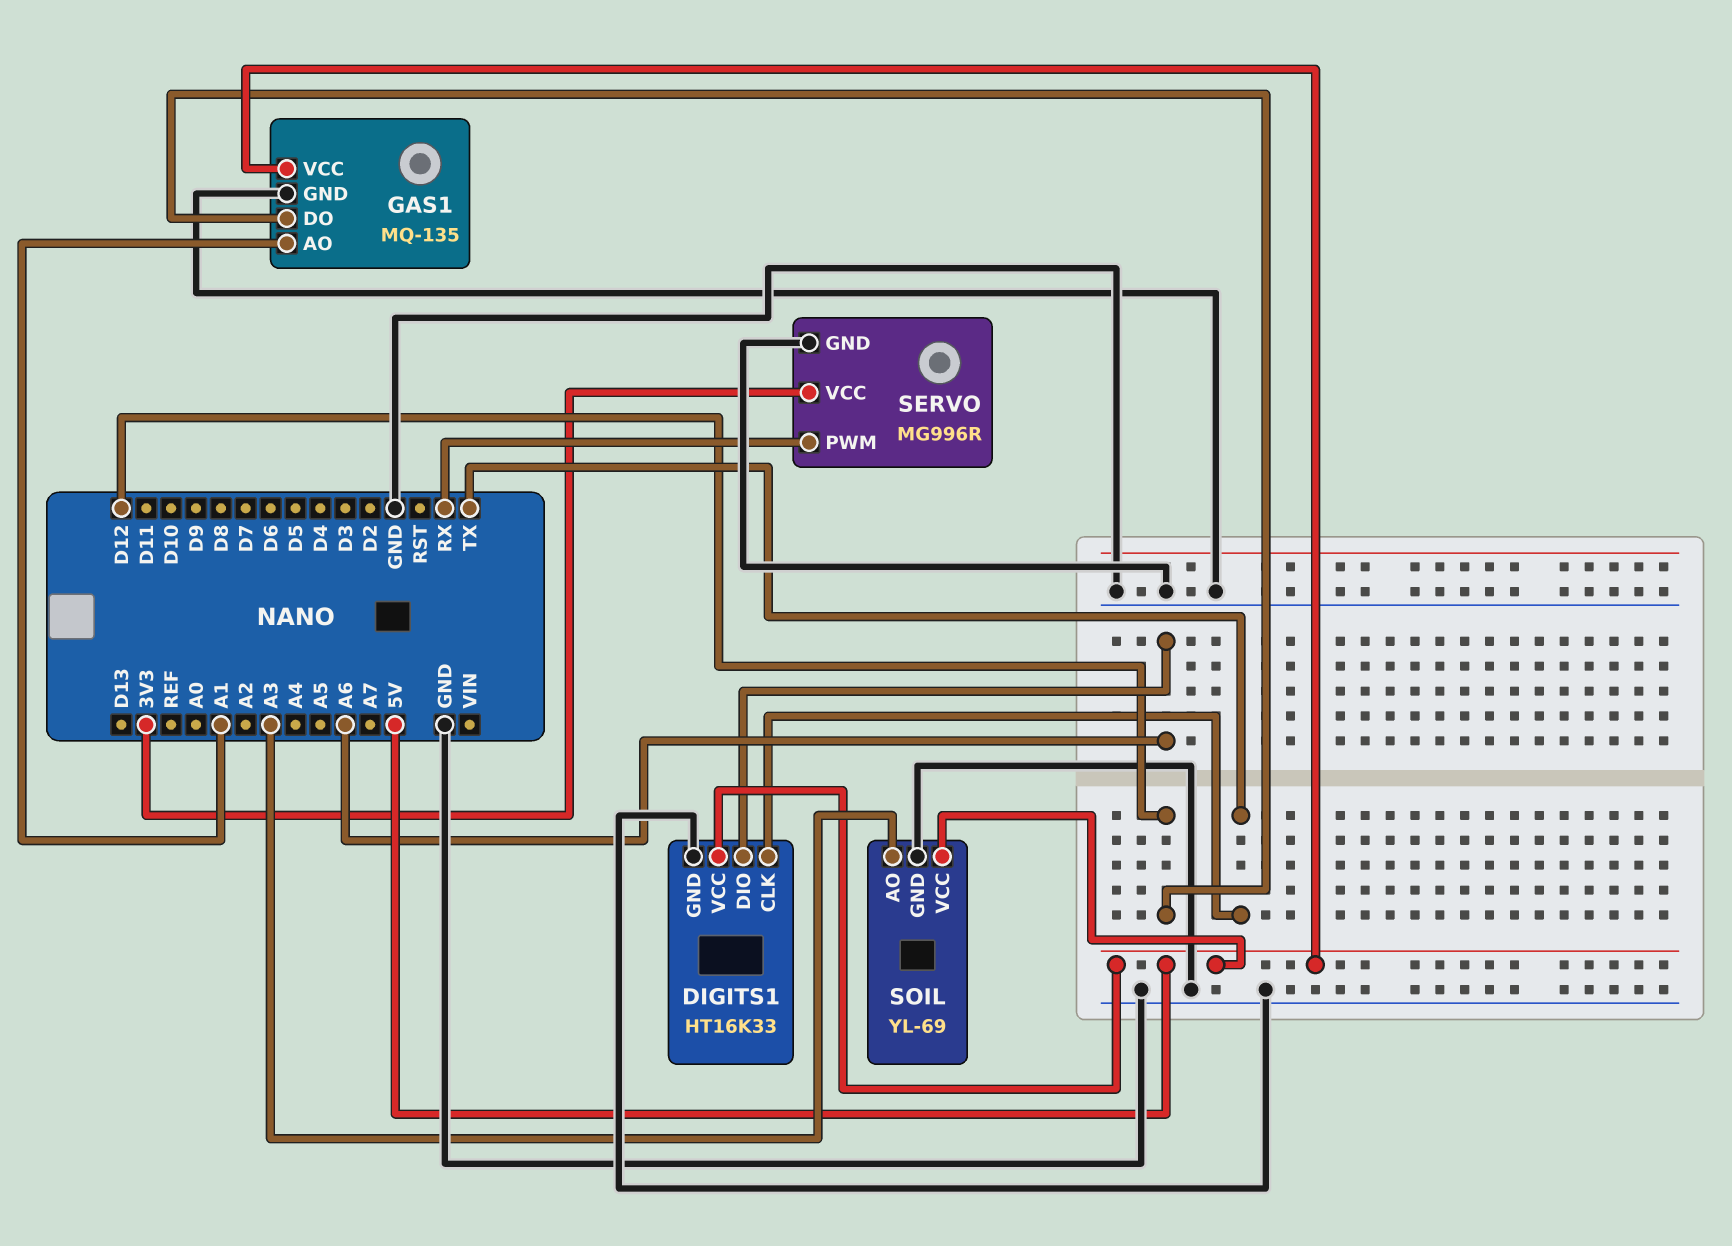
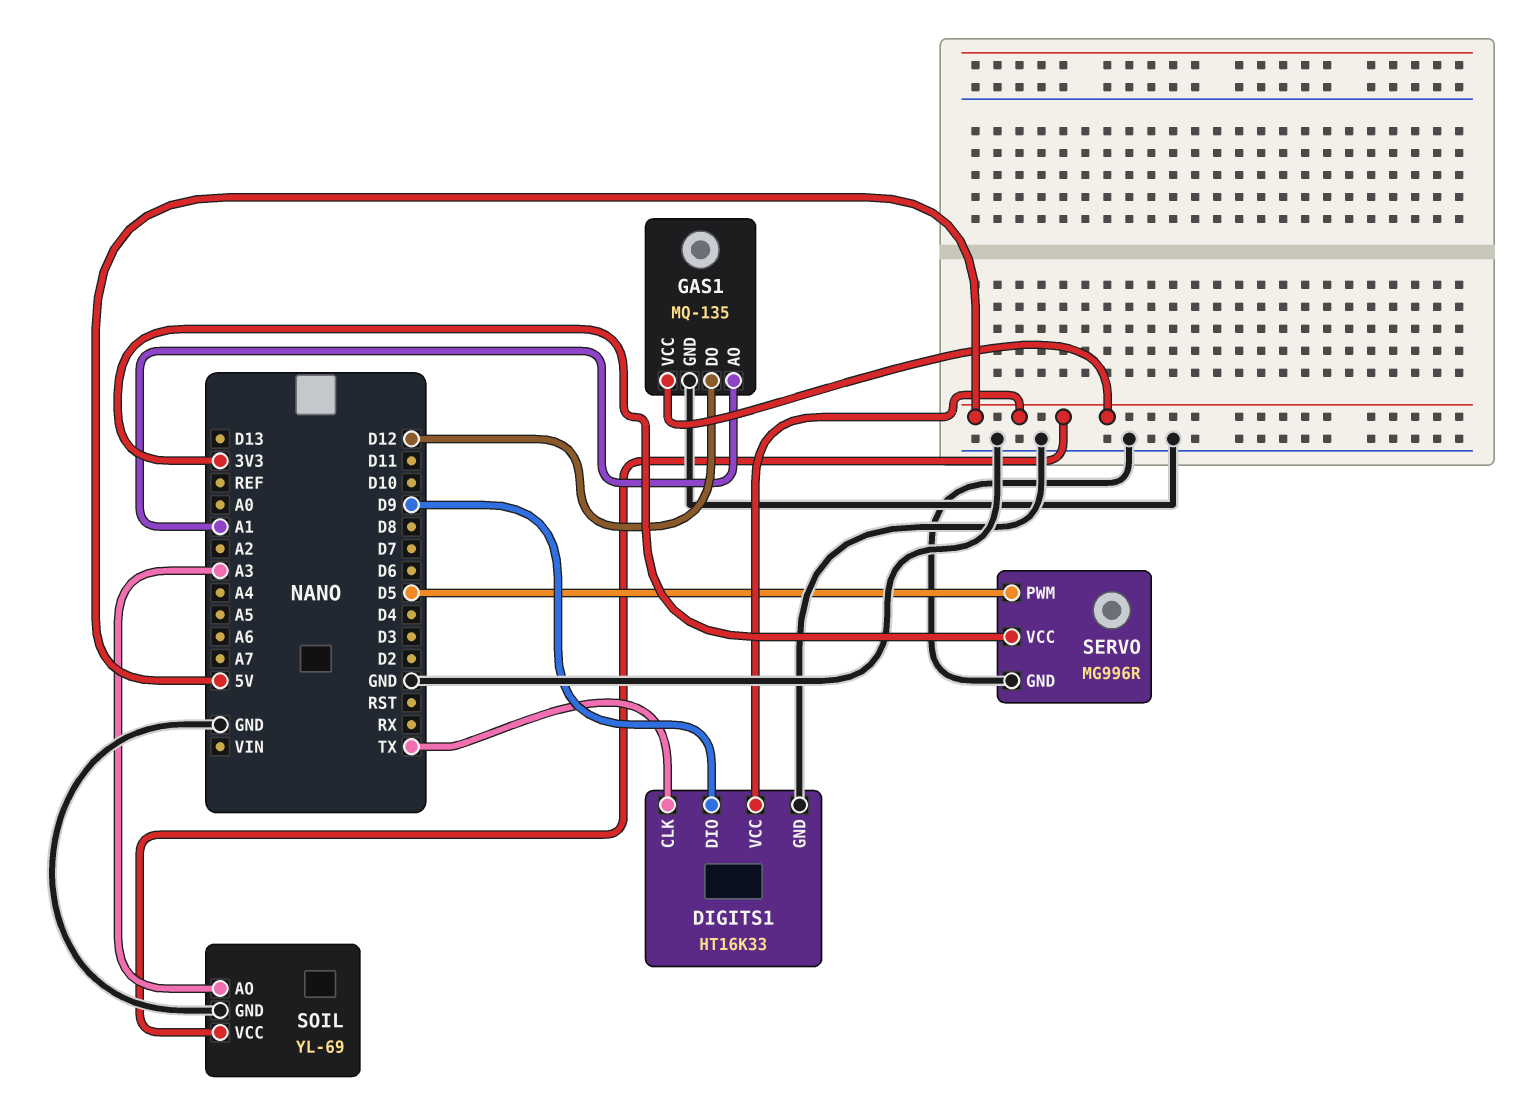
DIGITS1 pin DIO: A6 -> D9
SERVO pin PWM: RX -> D5

